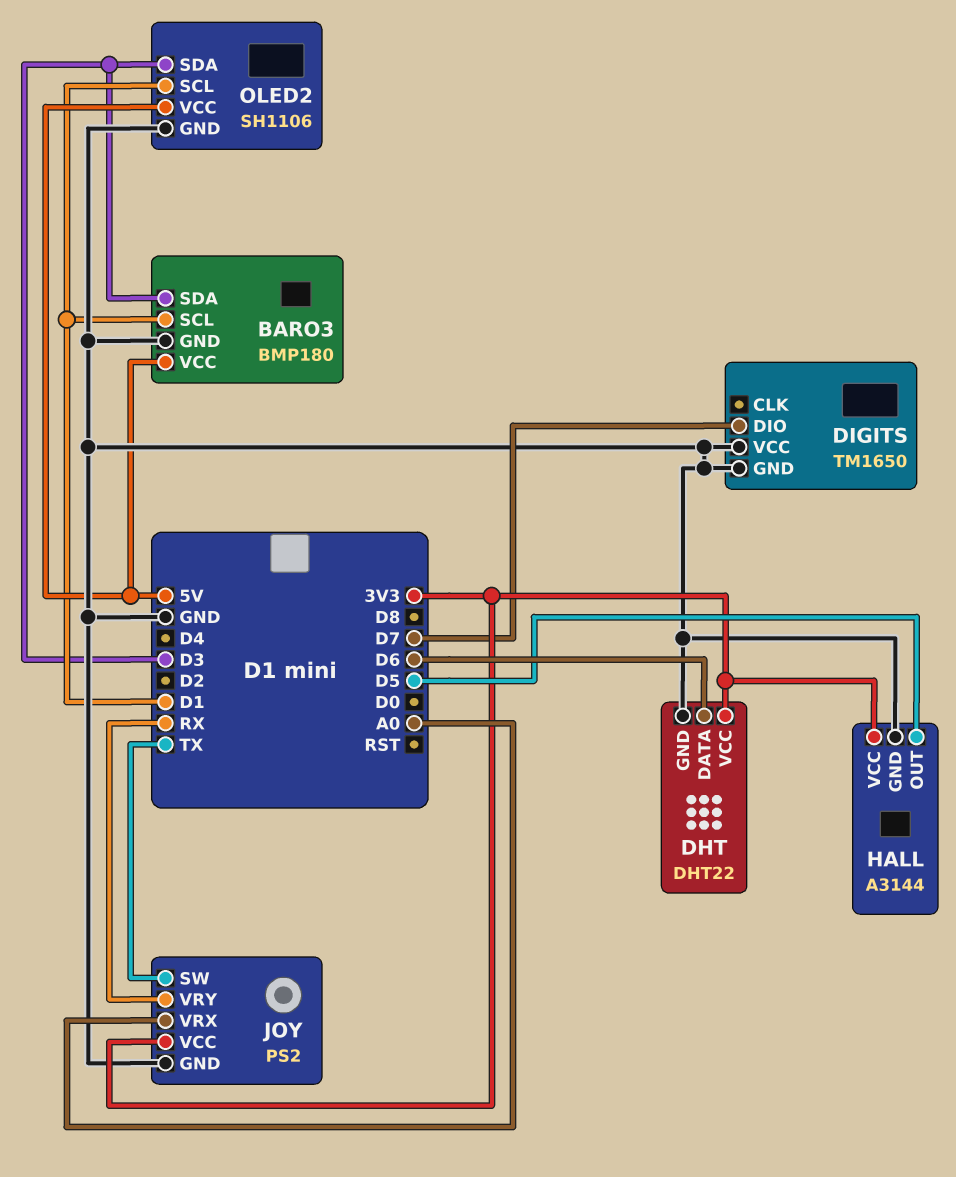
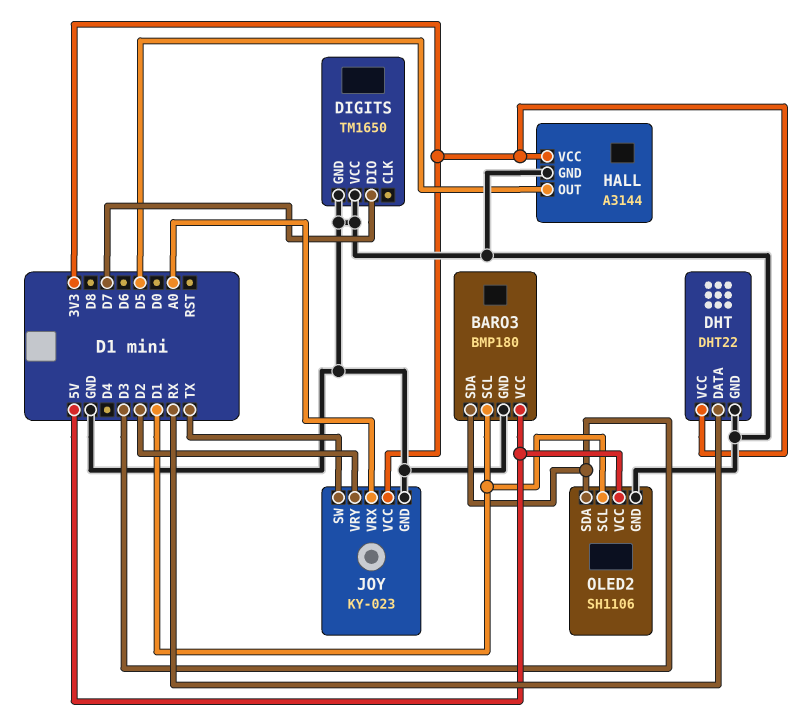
DHT pin DATA: D6 -> RX
JOY: PS2 -> KY-023
JOY pin VRY: RX -> D2

